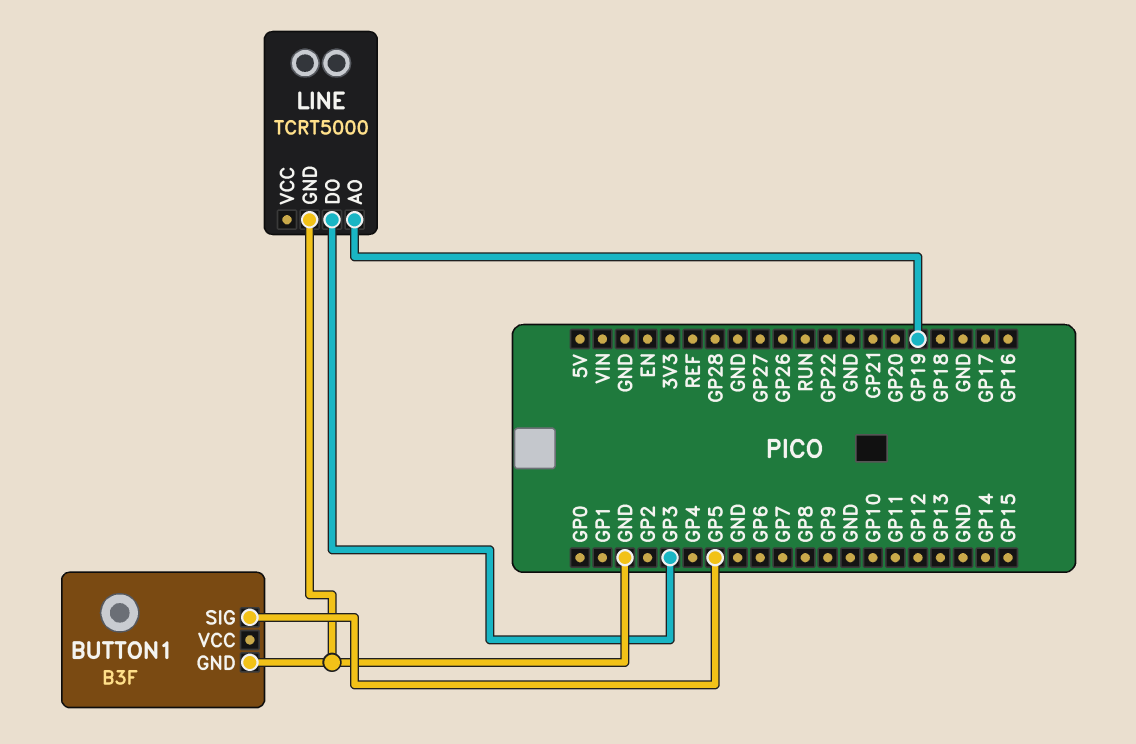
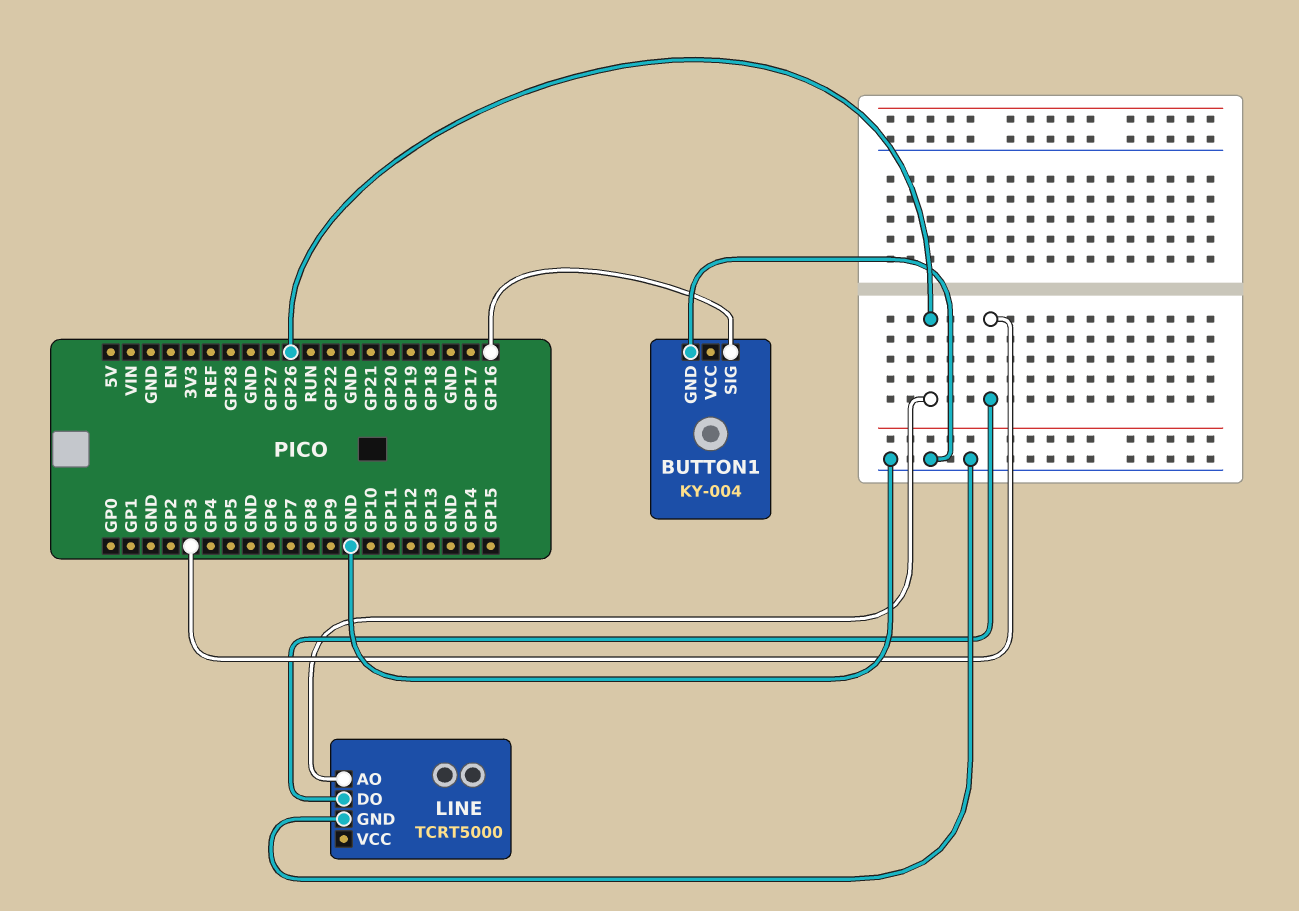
BUTTON1: B3F -> KY-004
BUTTON1 pin SIG: GP5 -> GP16
LINE pin AO: GP19 -> GP26

